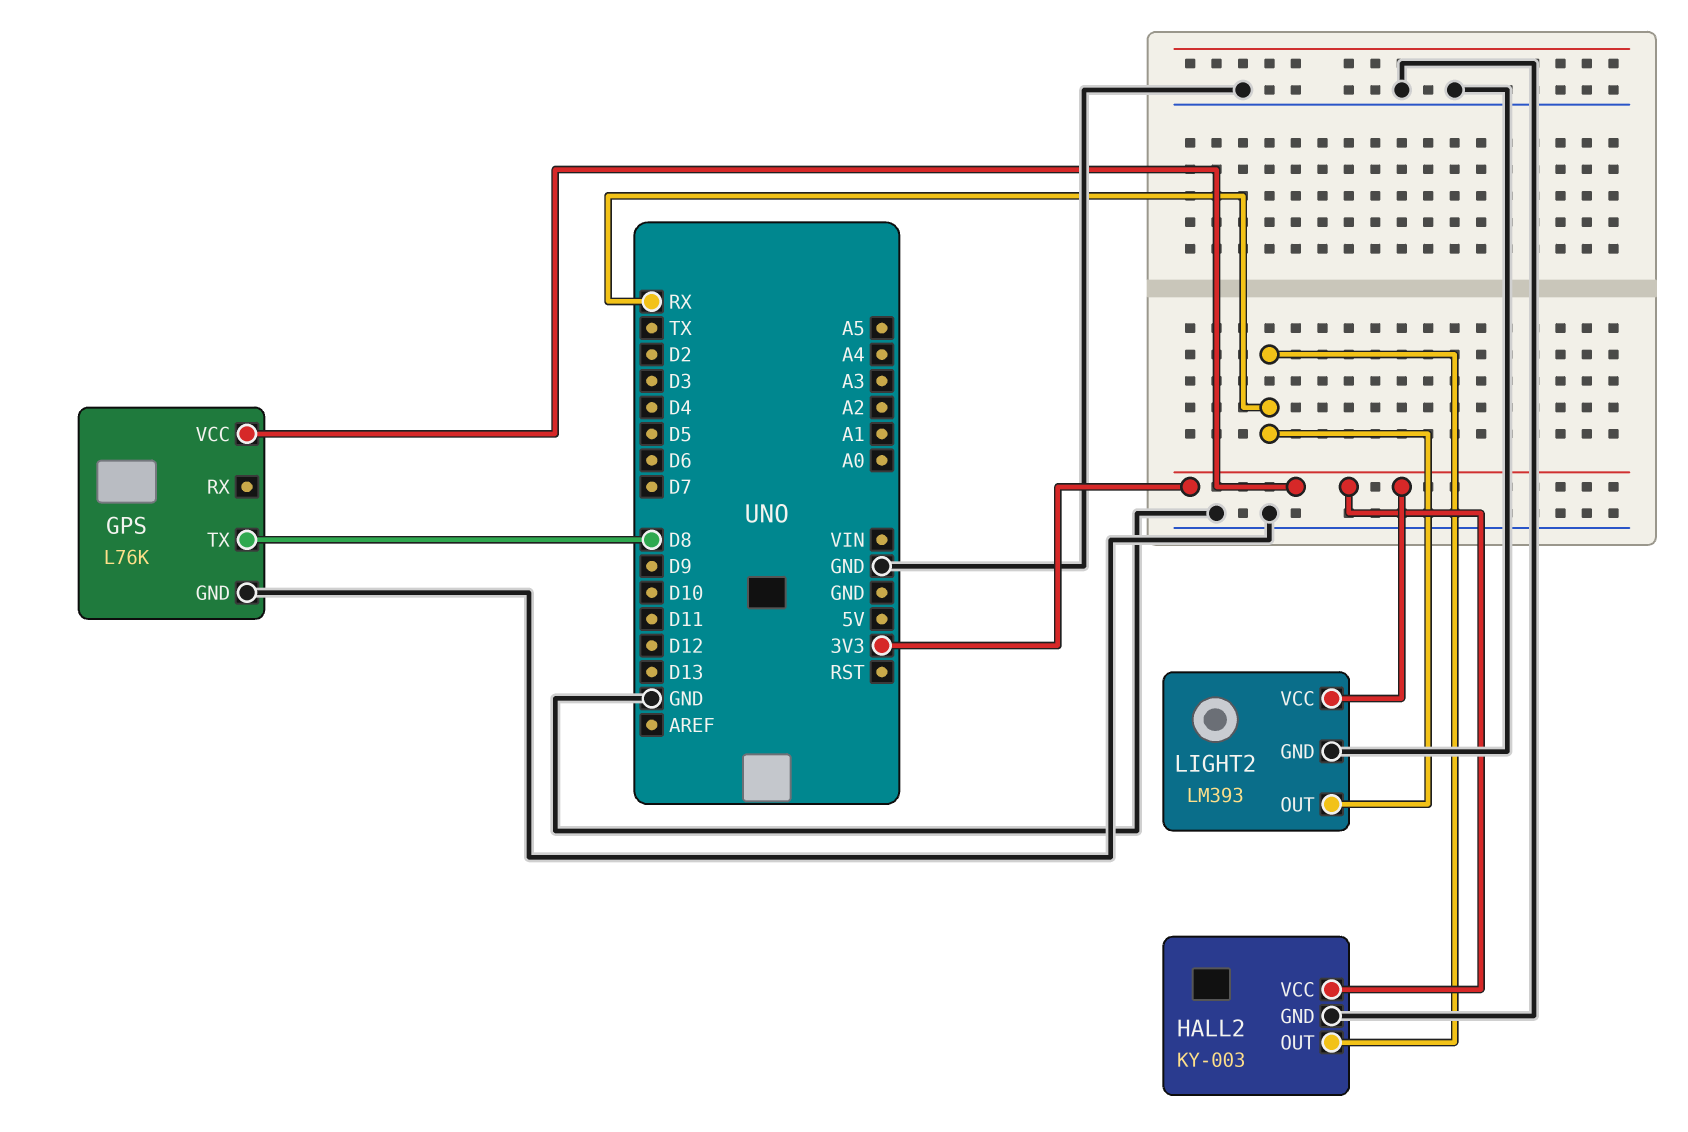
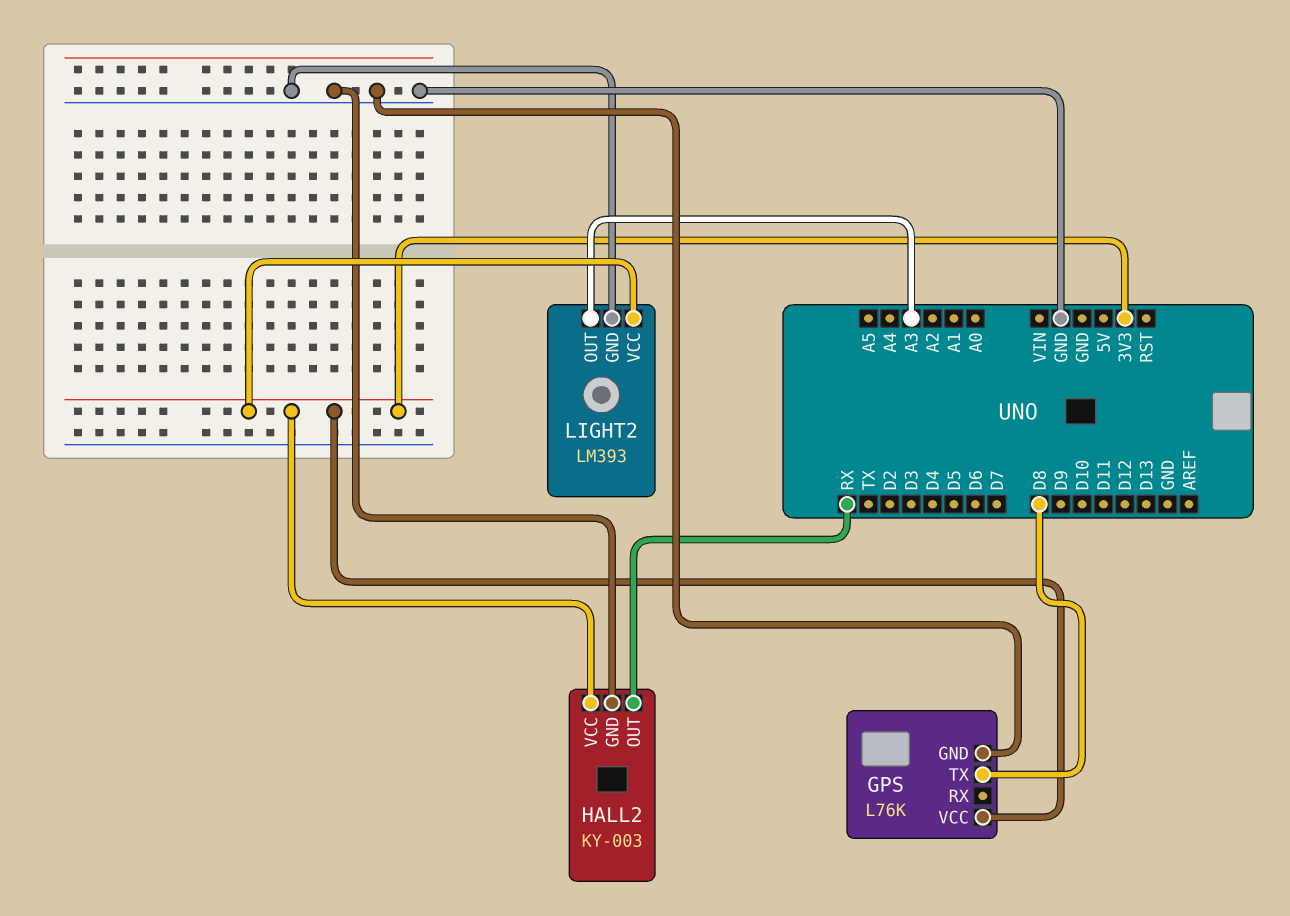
LIGHT2 pin OUT: RX -> A3

